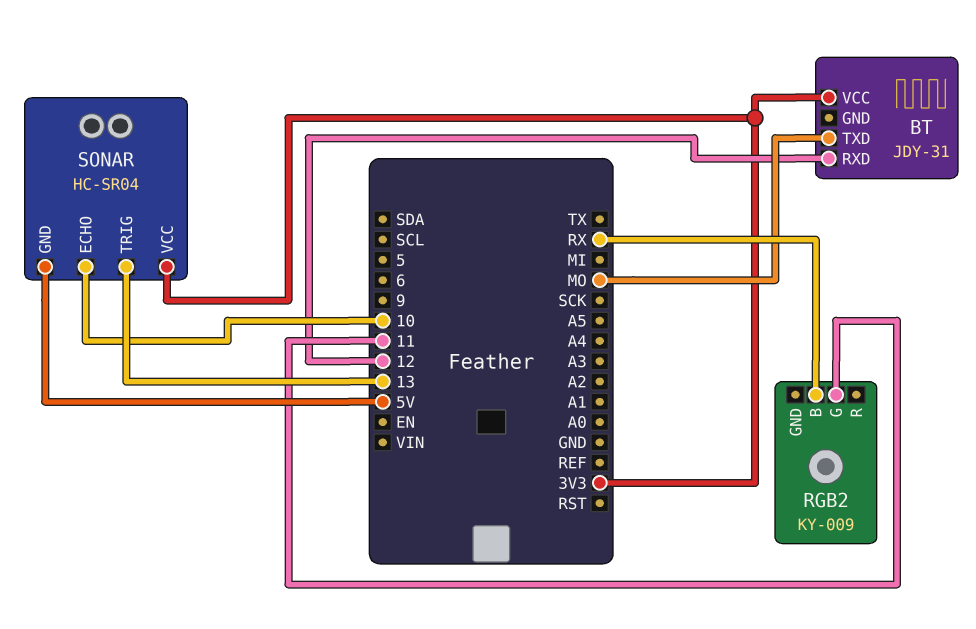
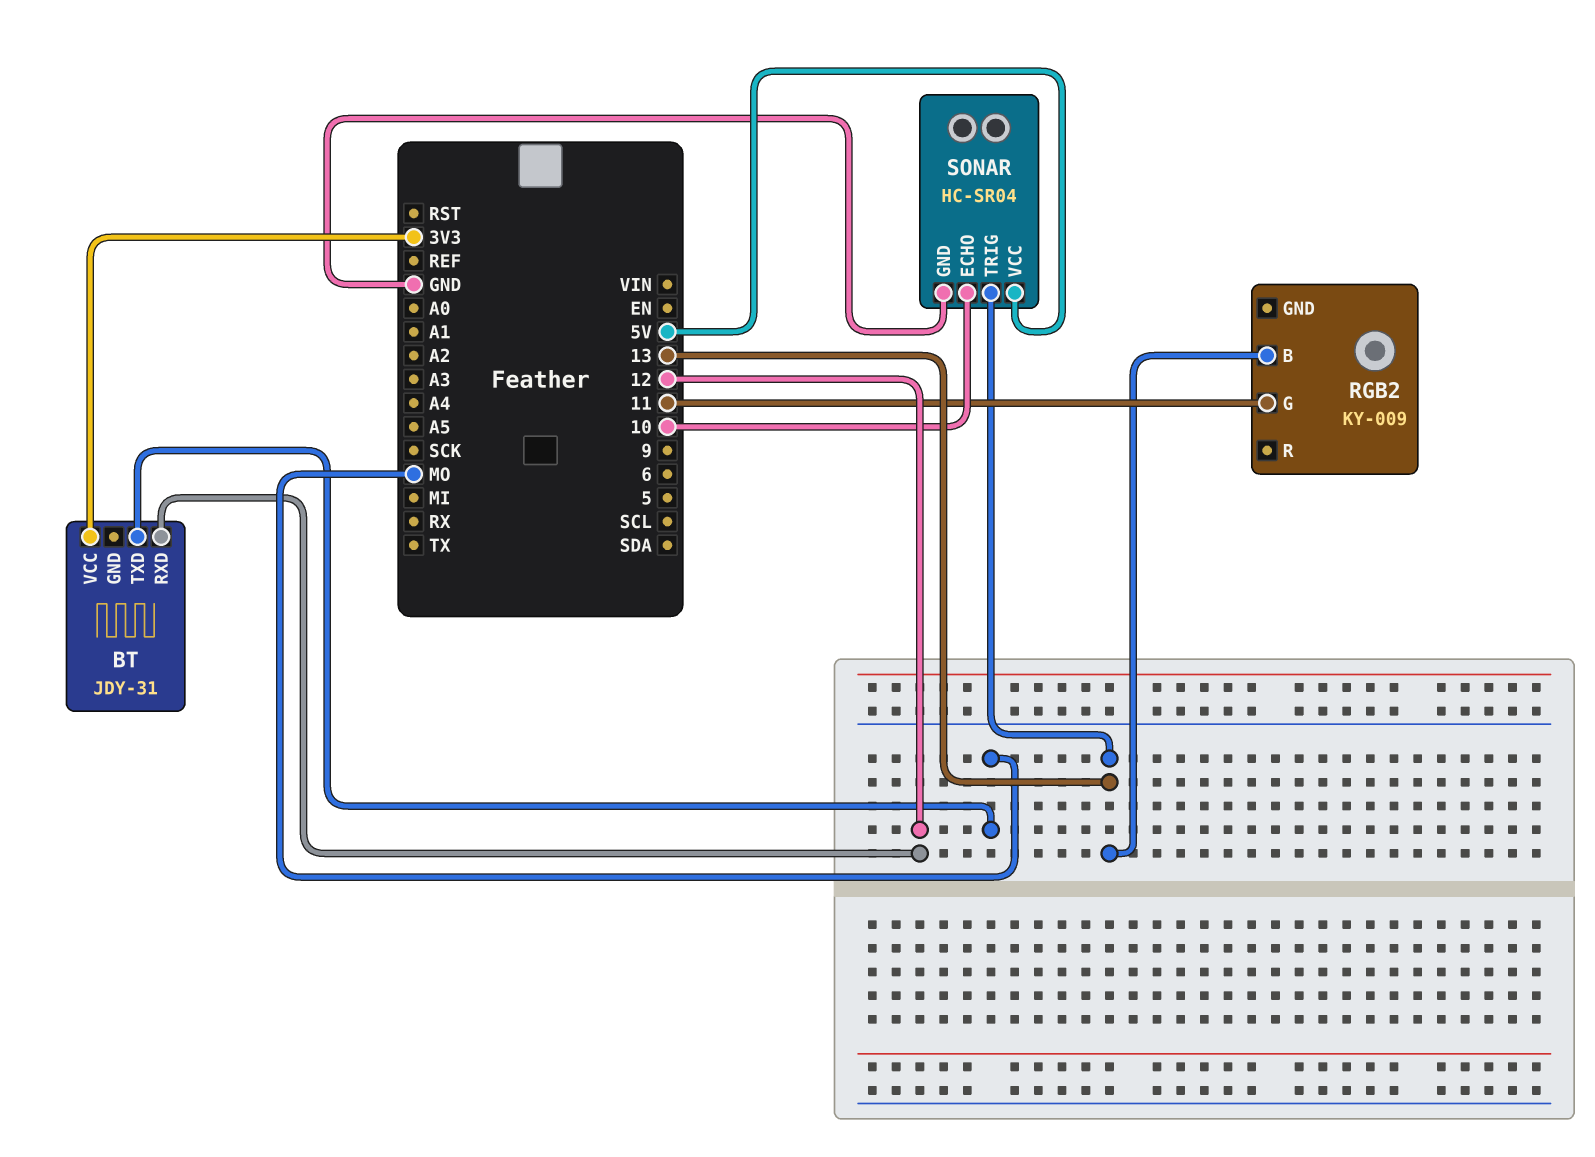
RGB2 pin B: RX -> 13
SONAR pin GND: 5V -> GND
SONAR pin VCC: 3V3 -> 5V

